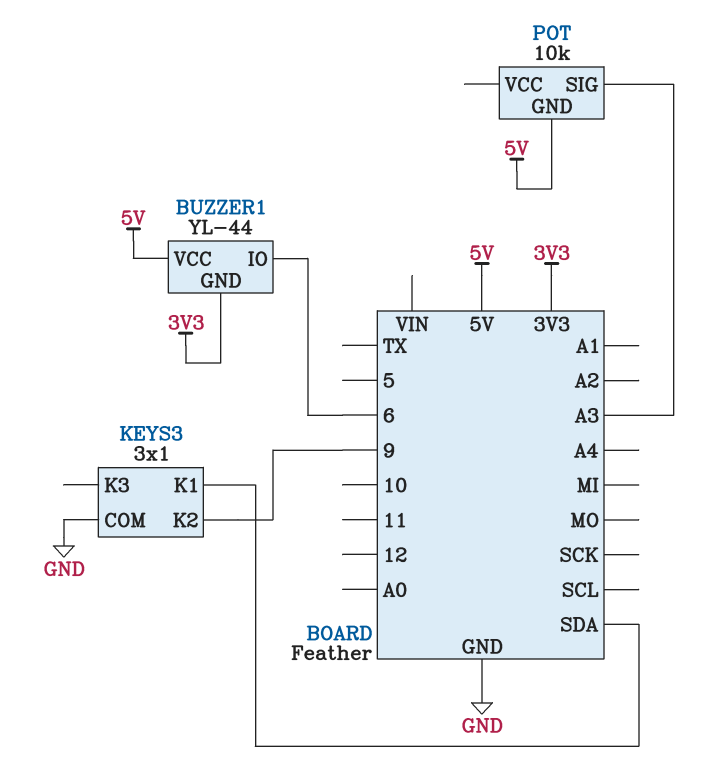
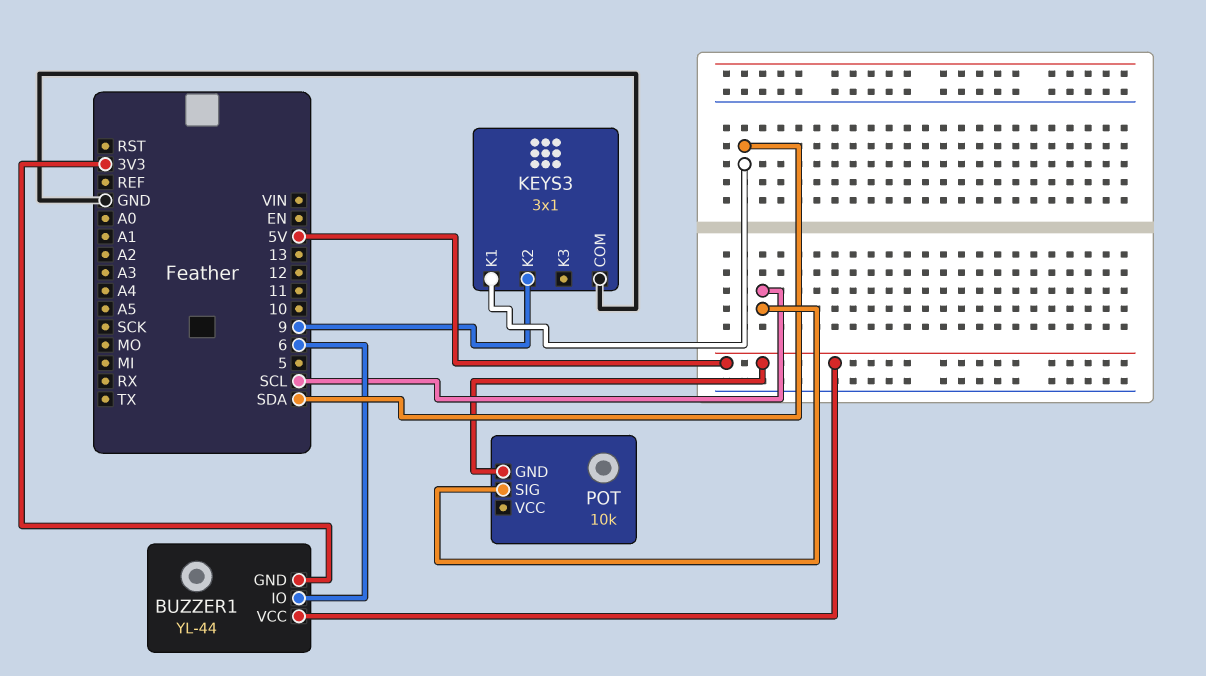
POT pin SIG: A3 -> SCL

